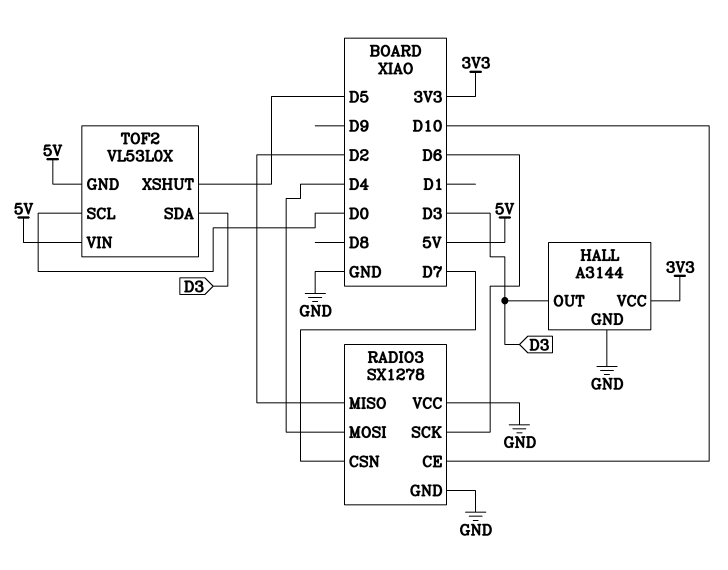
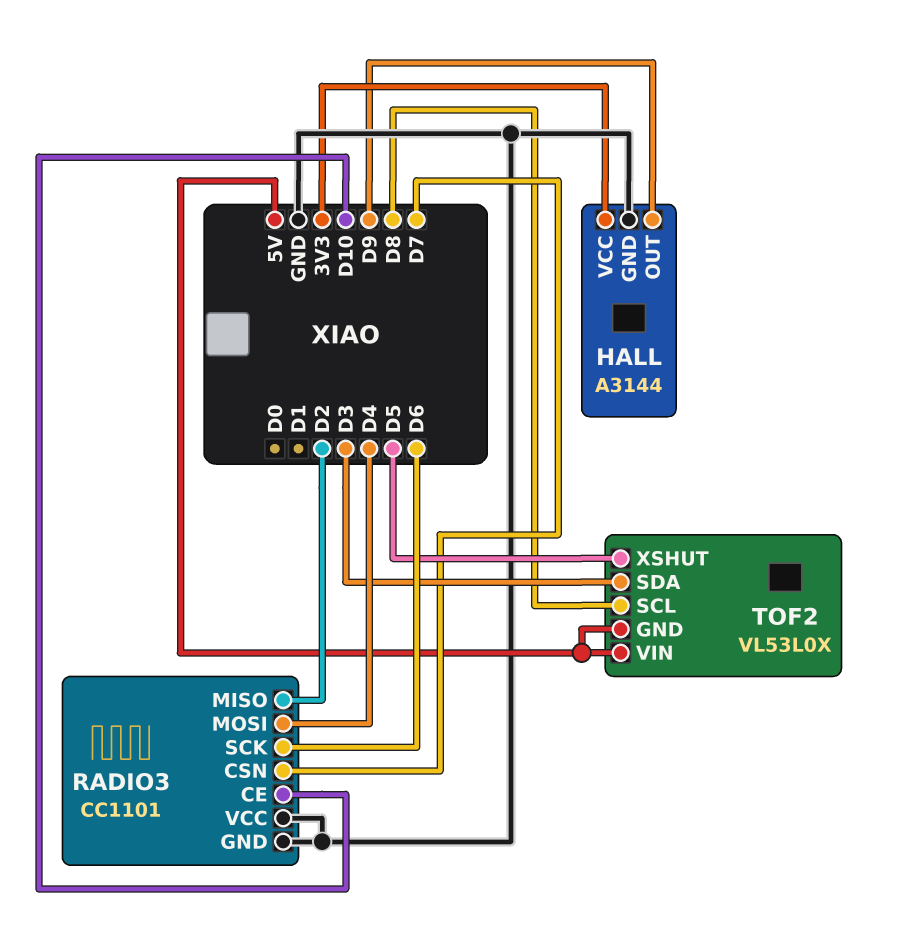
HALL pin OUT: D3 -> D9
RADIO3: SX1278 -> CC1101
TOF2 pin SCL: D0 -> D8

